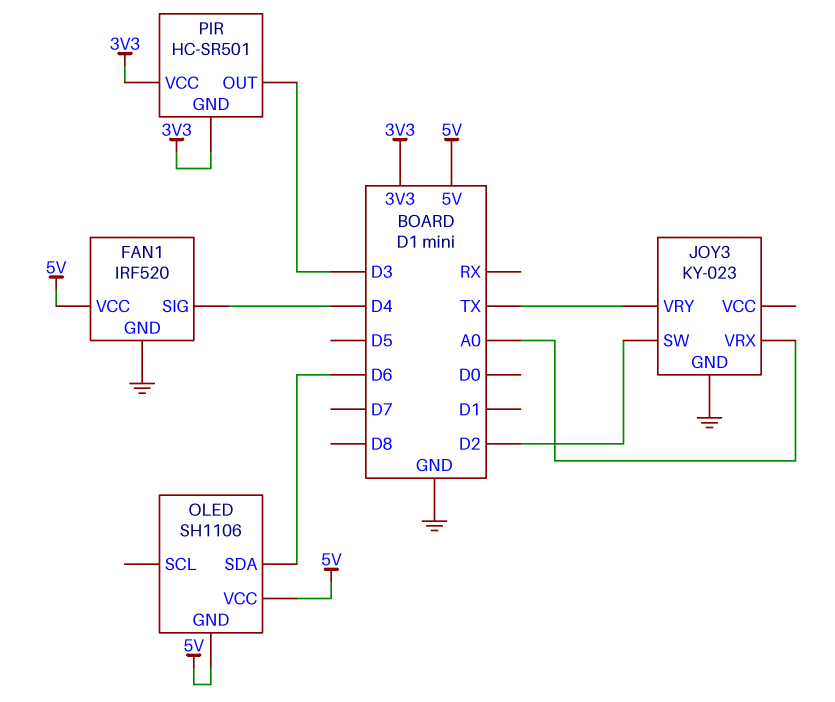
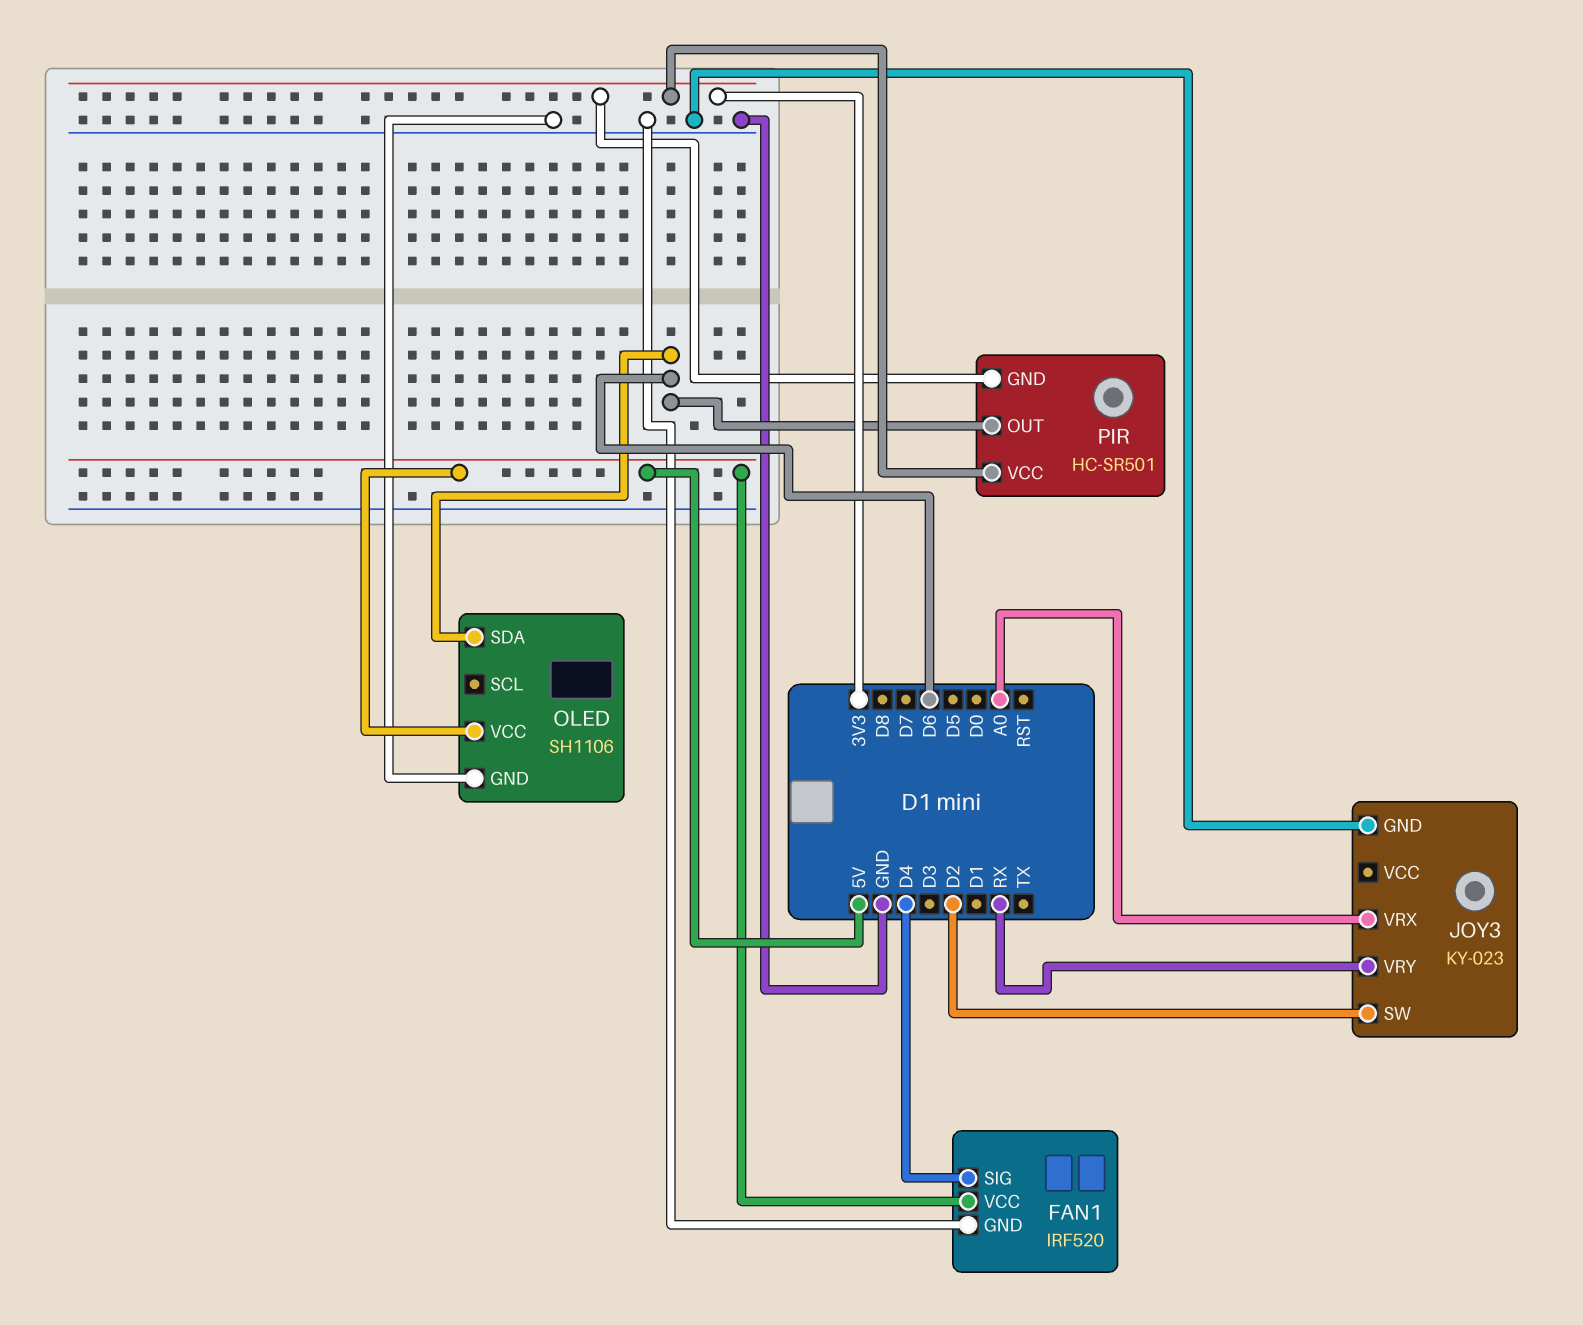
JOY3 pin VRY: TX -> RX
OLED pin GND: 5V -> GND
PIR pin OUT: D3 -> D6

